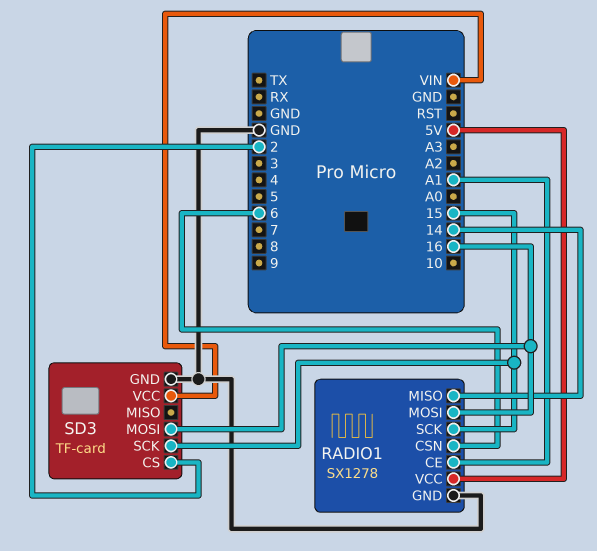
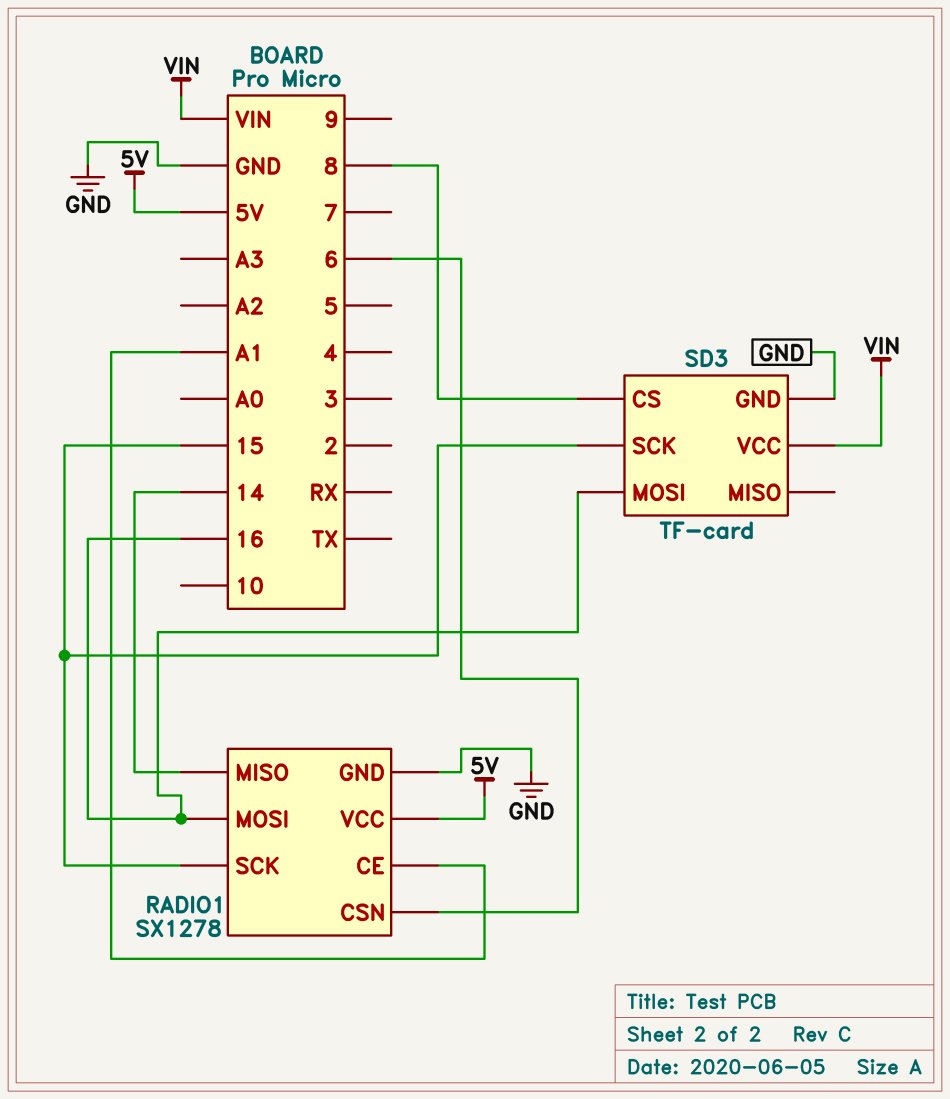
SD3 pin CS: 2 -> 8

